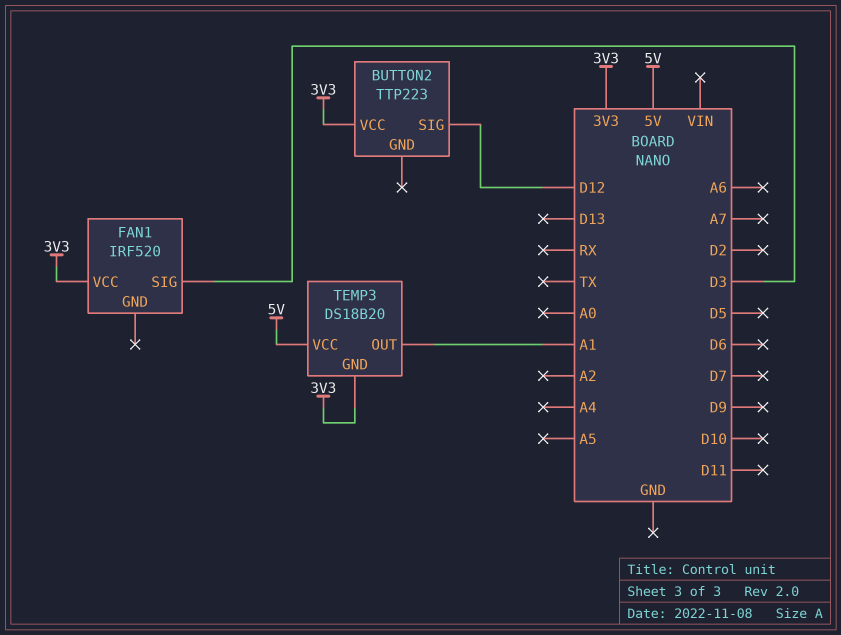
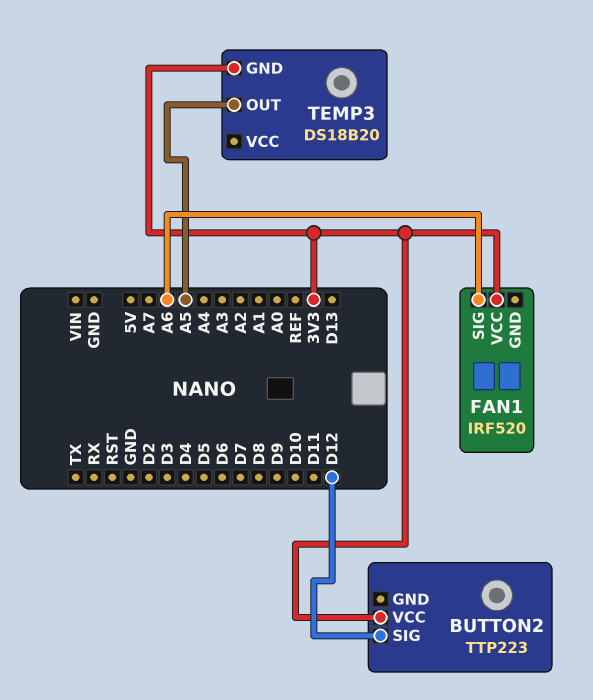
FAN1 pin SIG: D3 -> A6
TEMP3 pin OUT: A1 -> A5
TEMP3 pin VCC: 5V -> none

